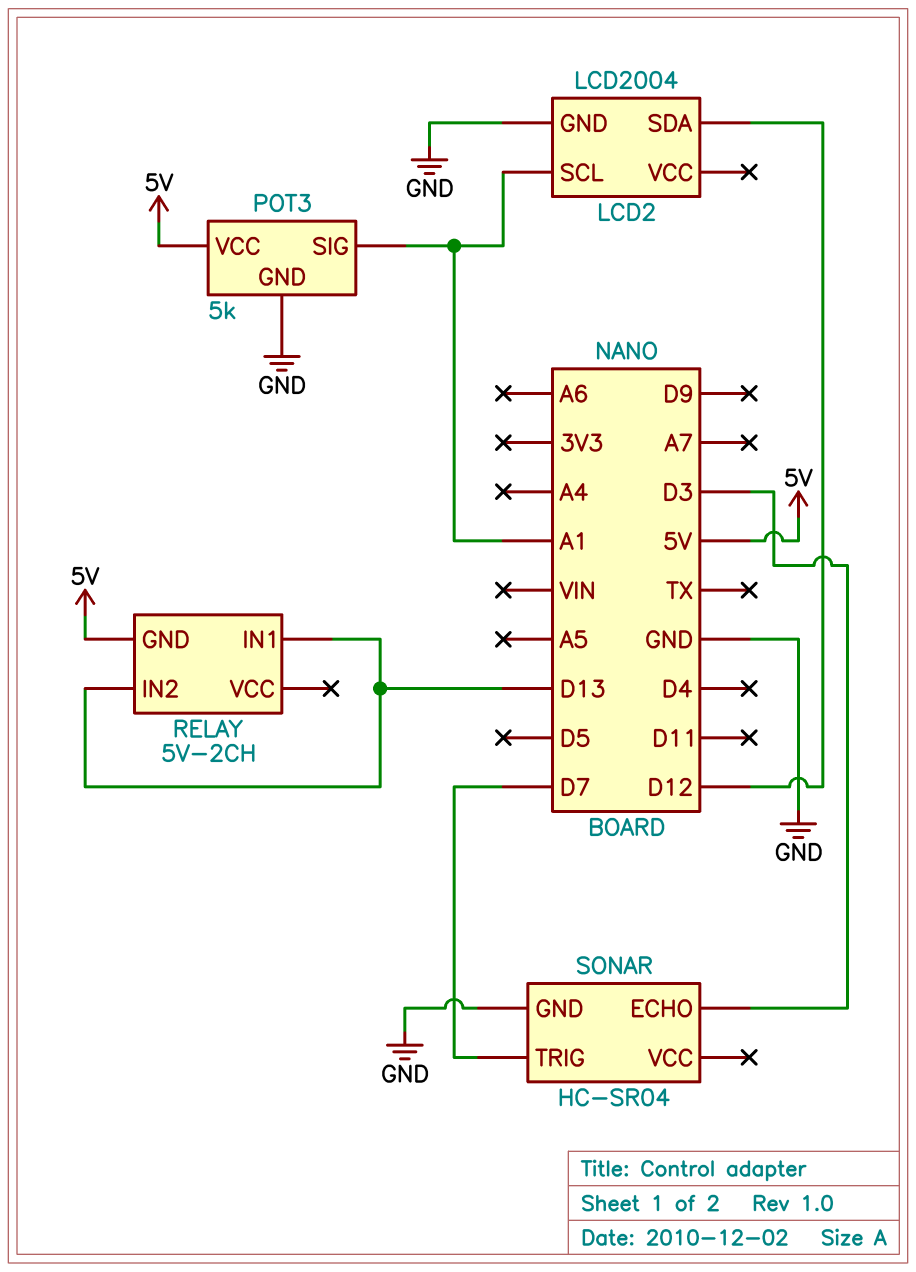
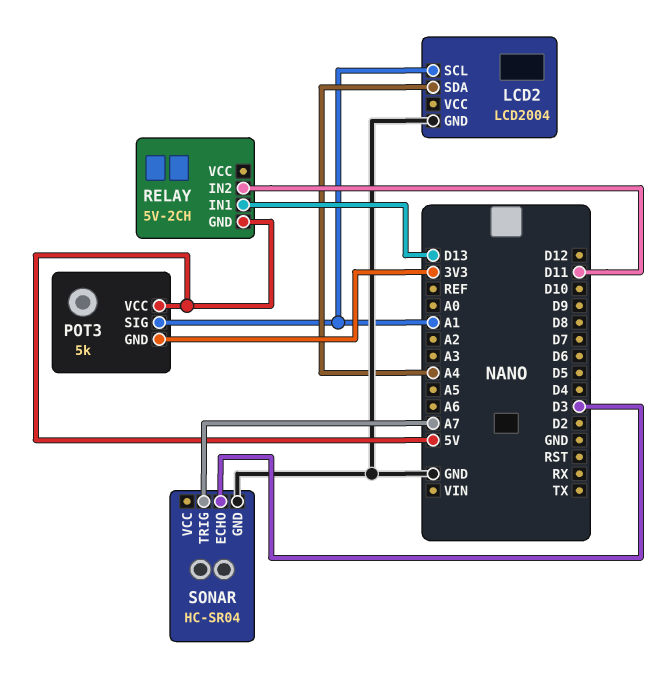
LCD2 pin SDA: D12 -> A4
POT3 pin GND: GND -> 3V3
RELAY pin IN2: D13 -> D11
SONAR pin TRIG: D7 -> A7

